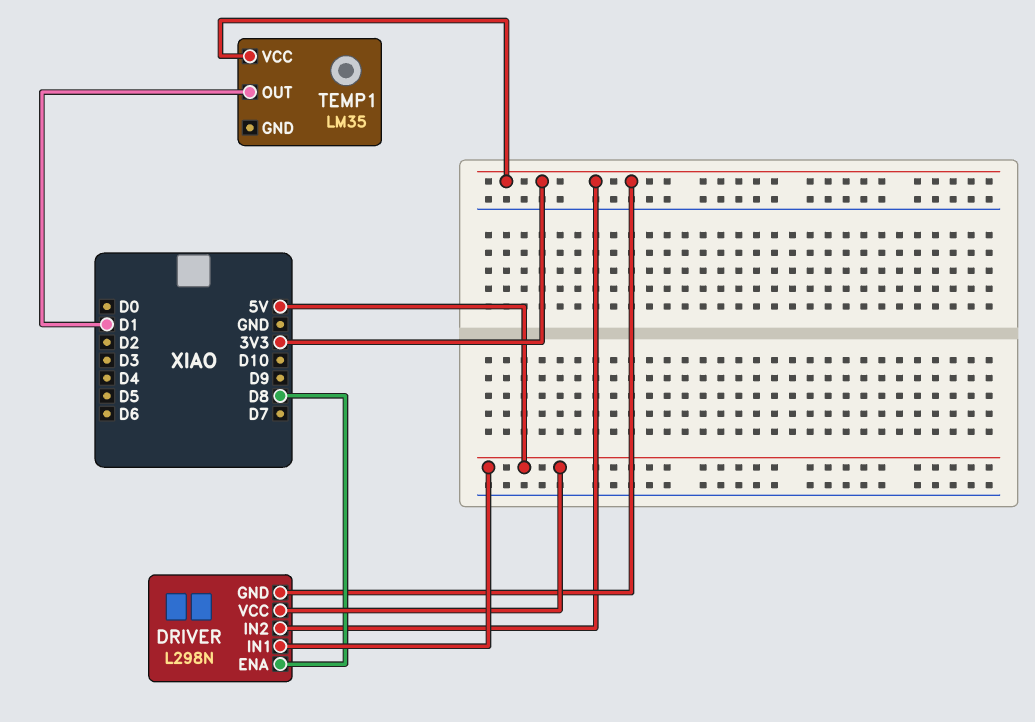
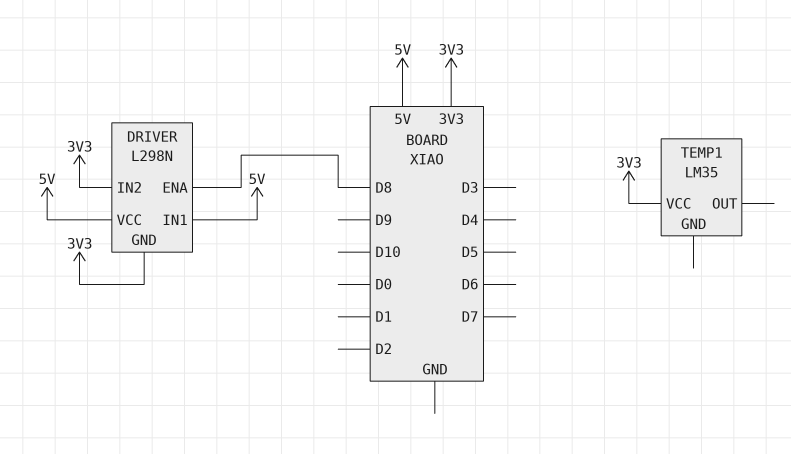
TEMP1 pin OUT: D1 -> none

